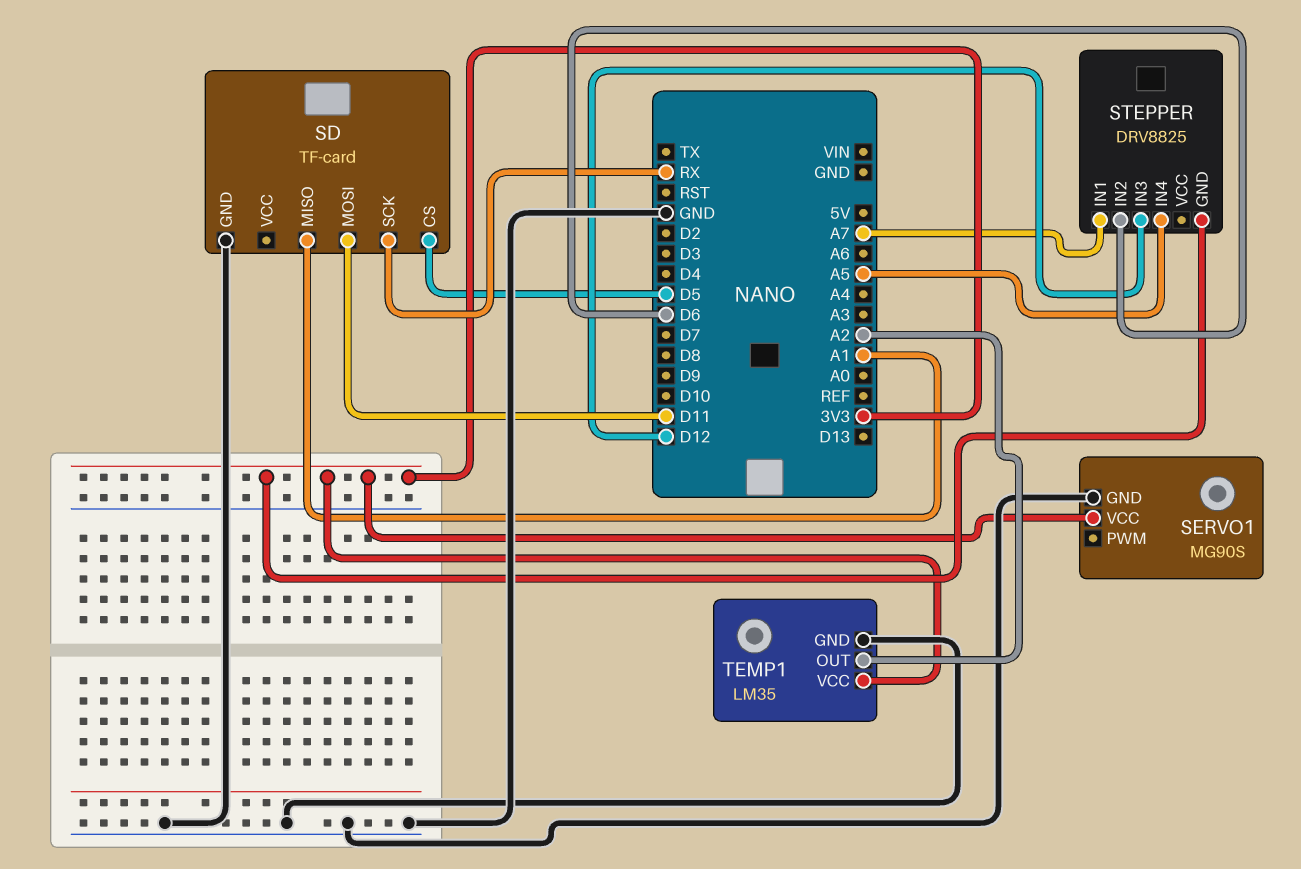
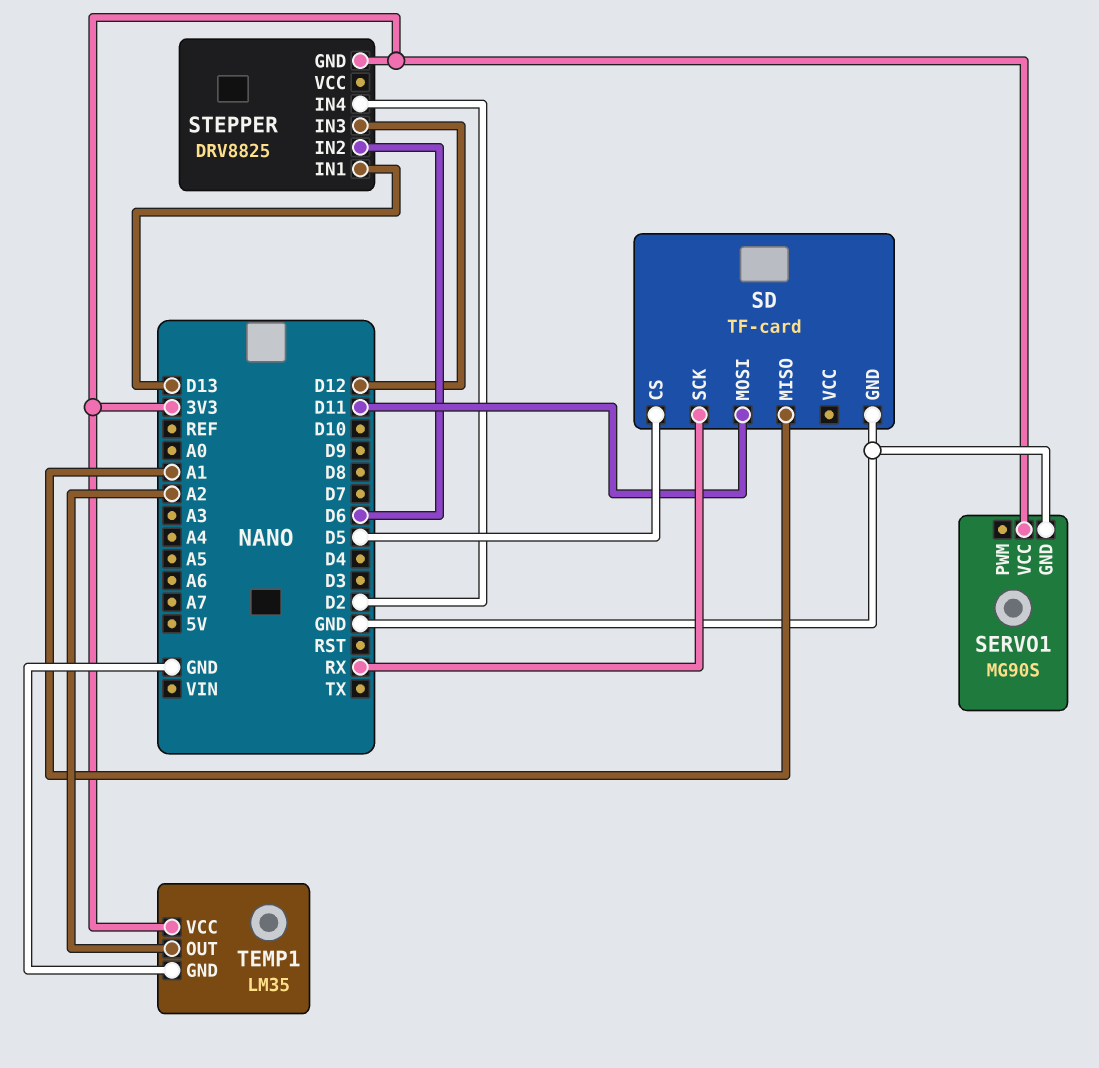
STEPPER pin IN1: A7 -> D13
STEPPER pin IN4: A5 -> D2

